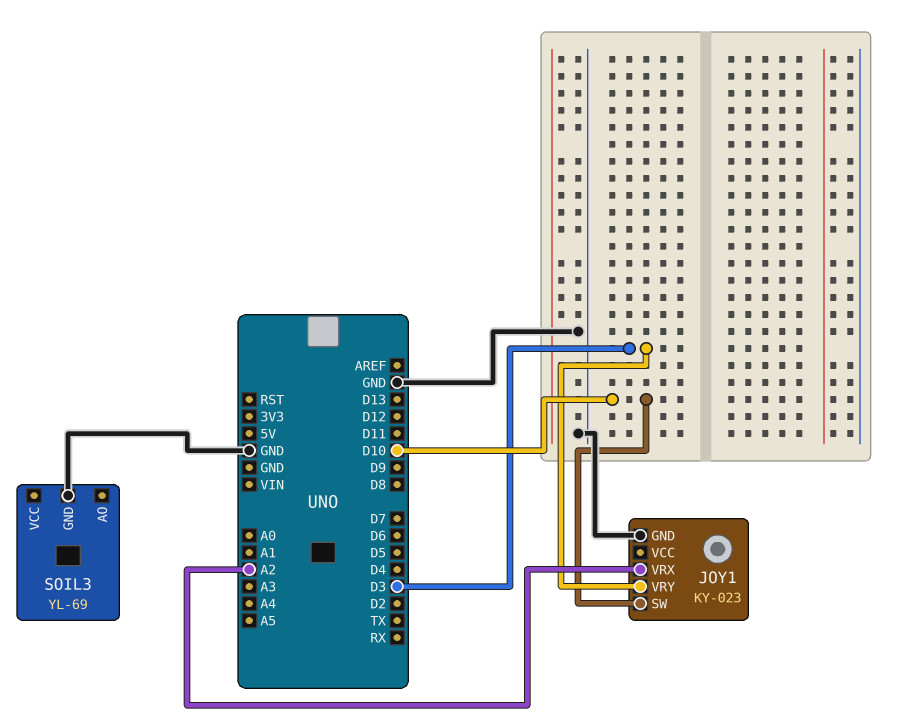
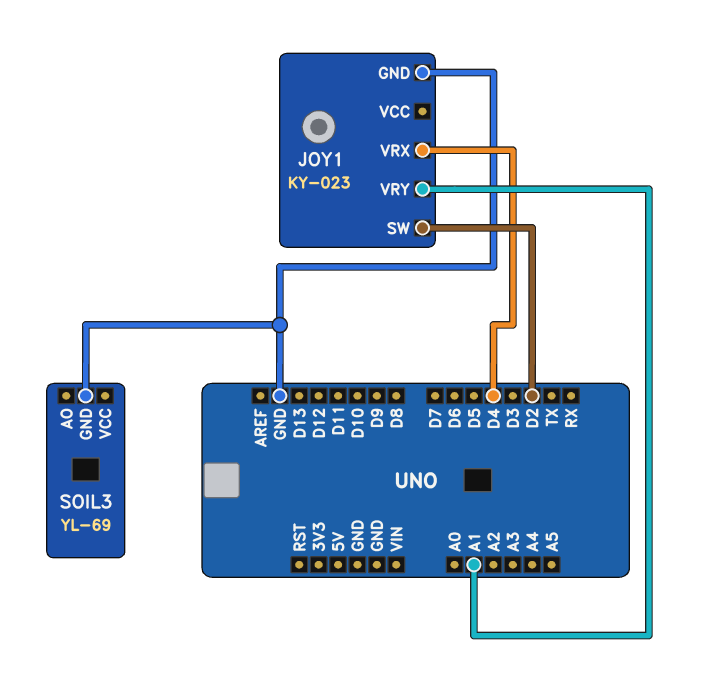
JOY1 pin SW: D10 -> D2
JOY1 pin VRX: A2 -> D4
JOY1 pin VRY: D3 -> A1

